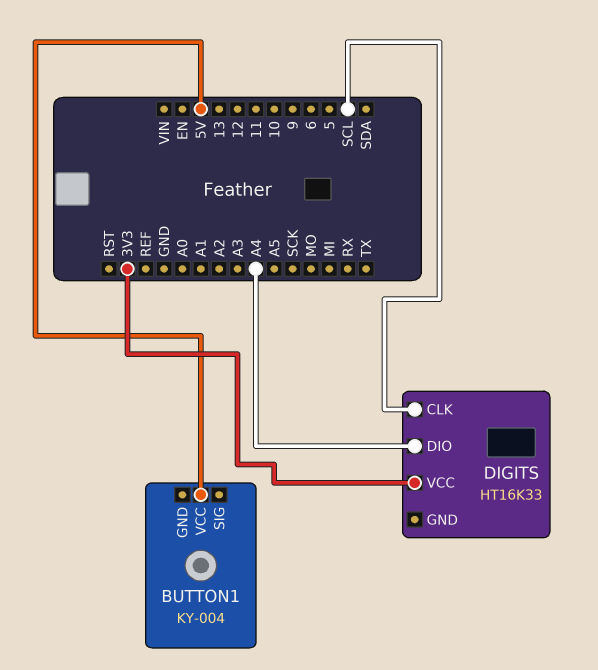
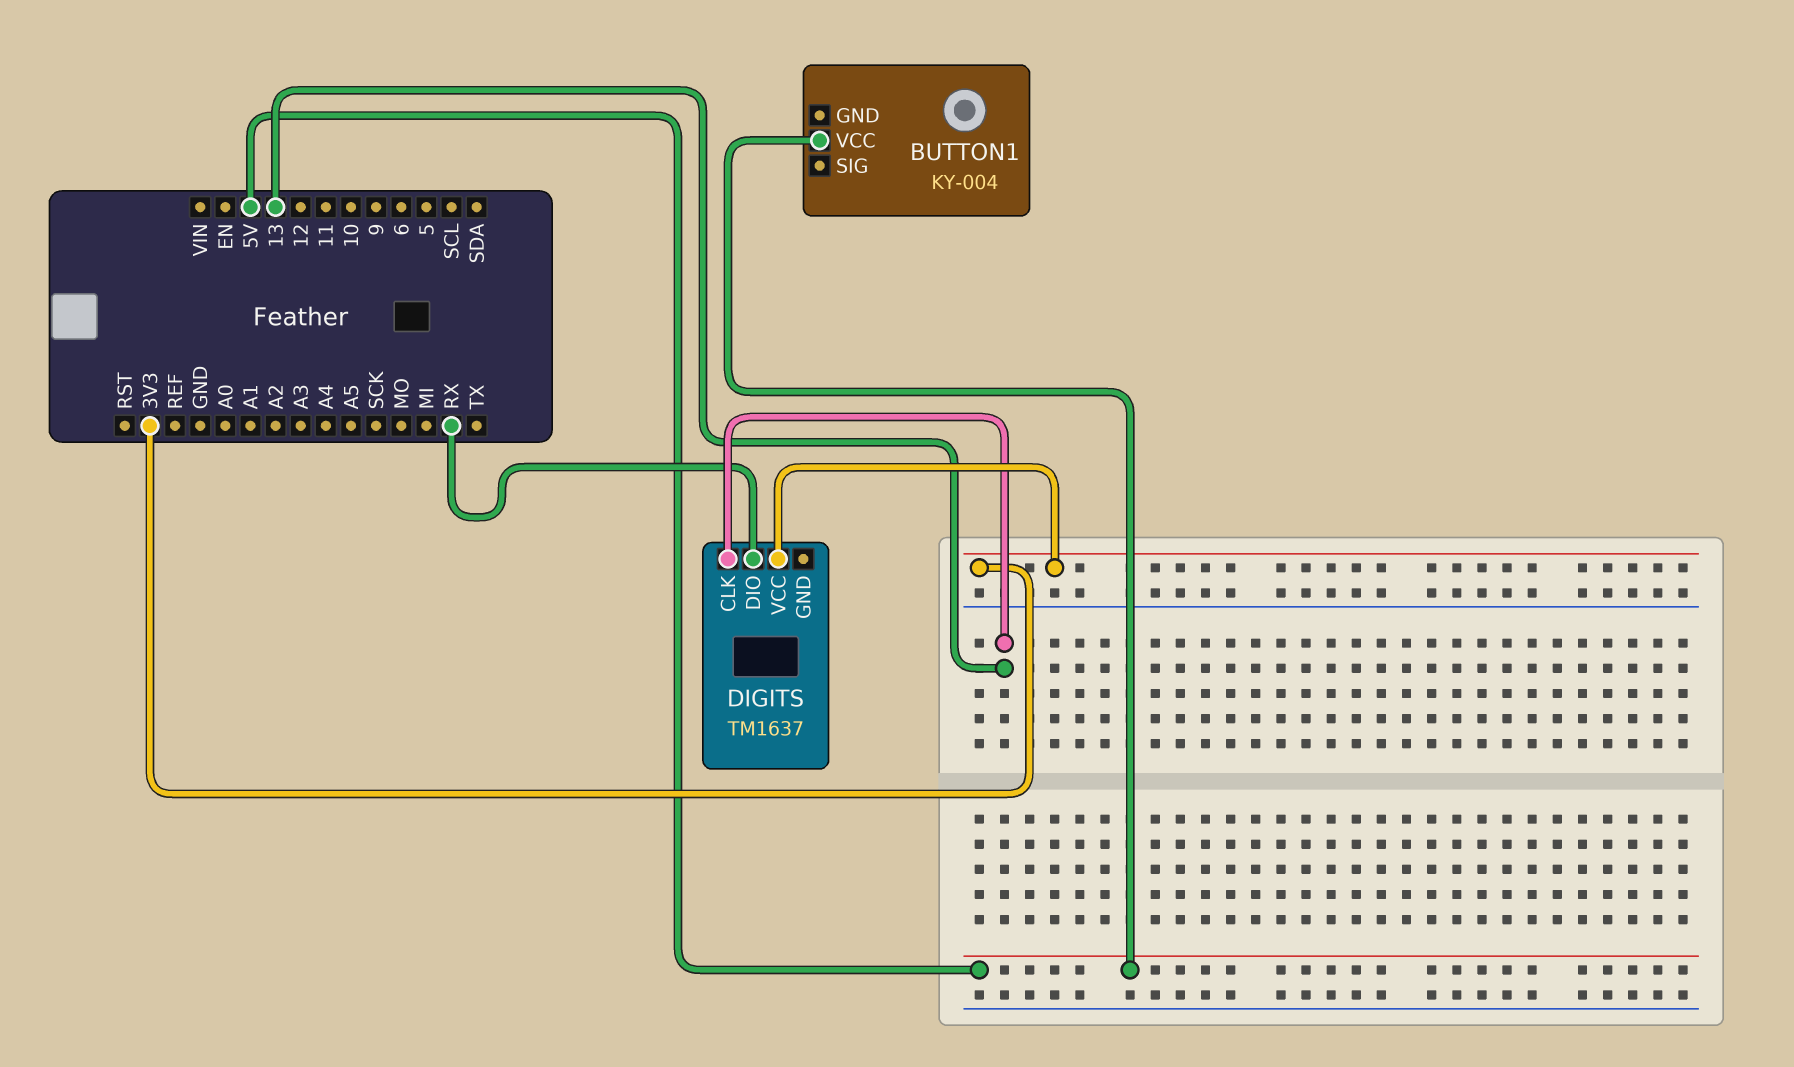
DIGITS: HT16K33 -> TM1637
DIGITS pin CLK: SCL -> 13
DIGITS pin DIO: A4 -> RX

